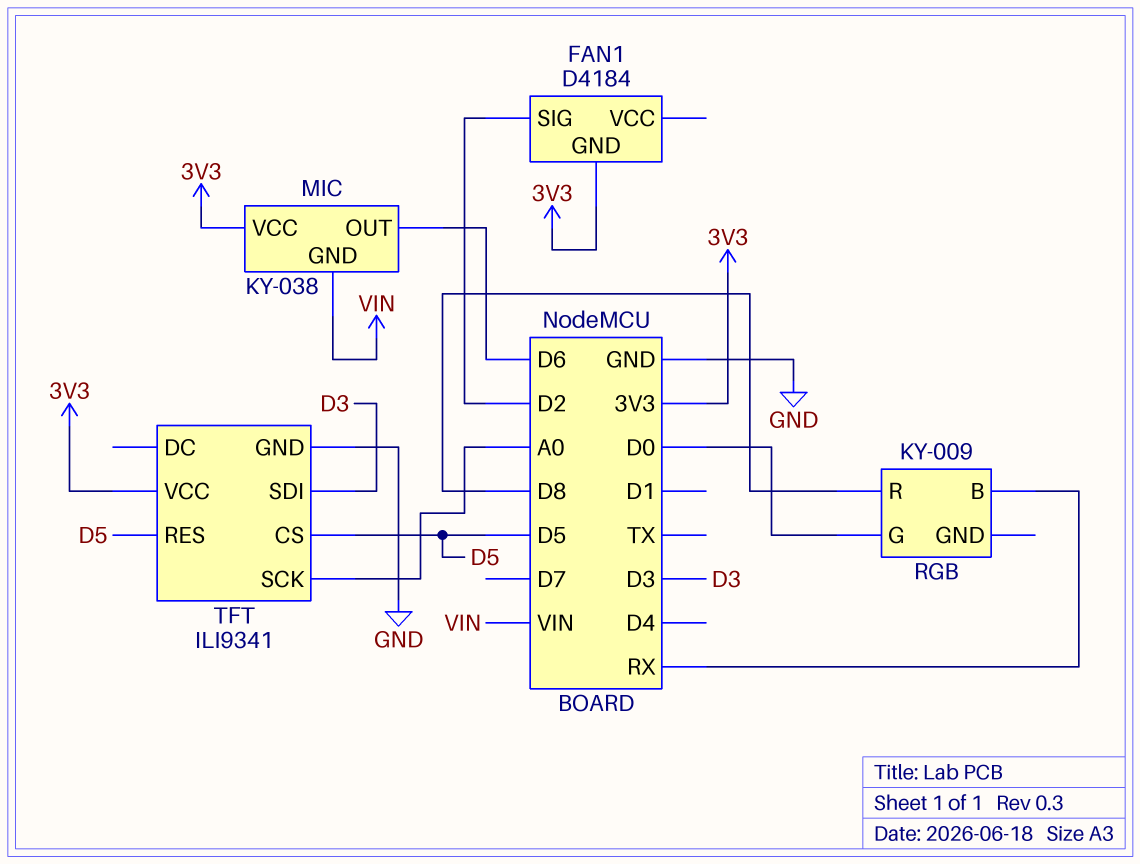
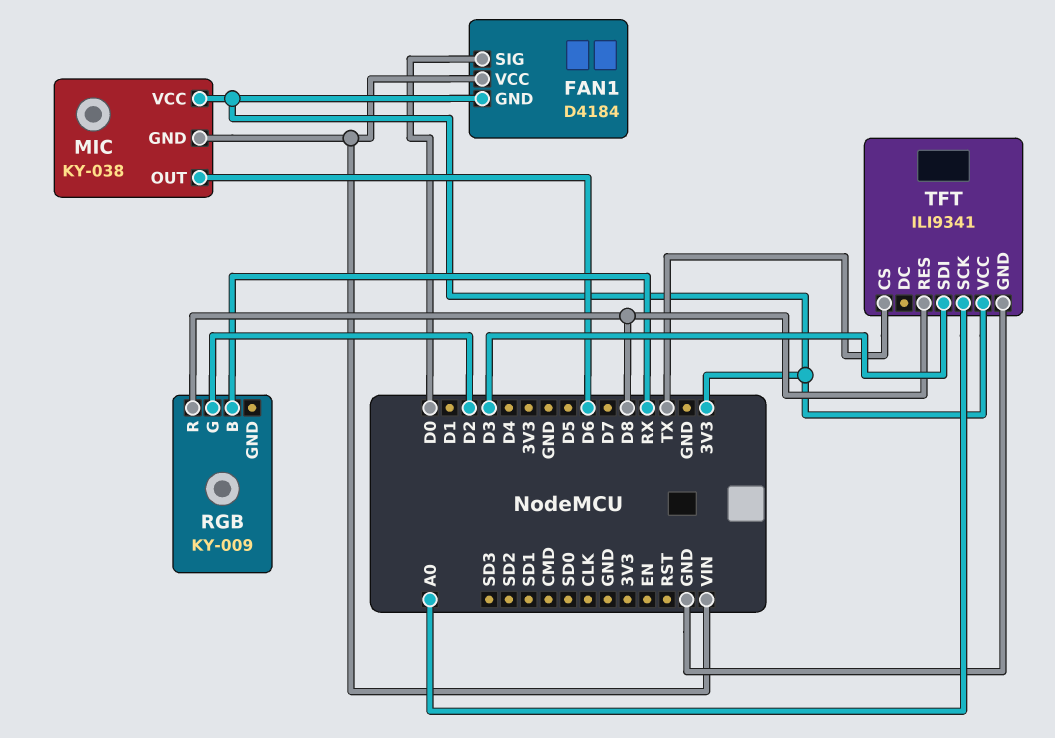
FAN1 pin SIG: D2 -> D0
FAN1 pin VCC: none -> VIN
RGB pin G: D0 -> D2
TFT pin CS: D5 -> TX
TFT pin RES: D5 -> D8

